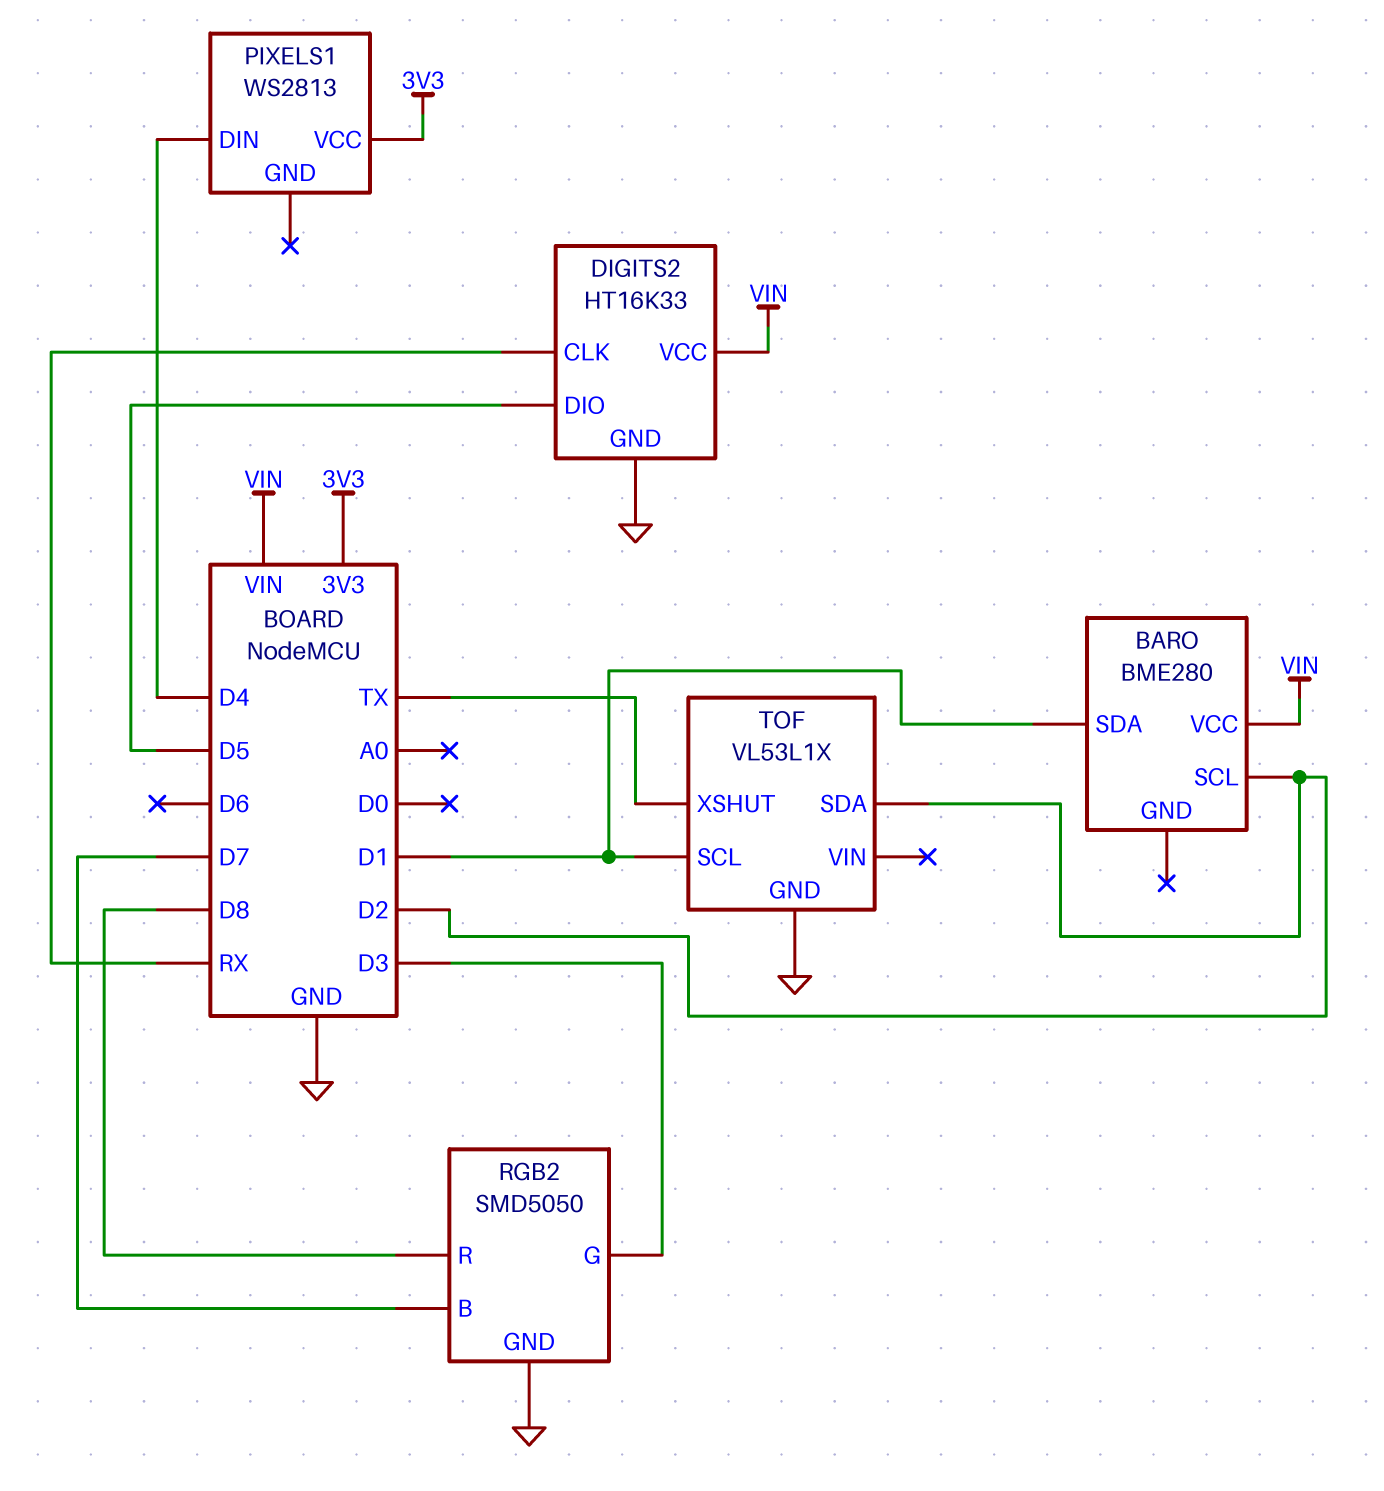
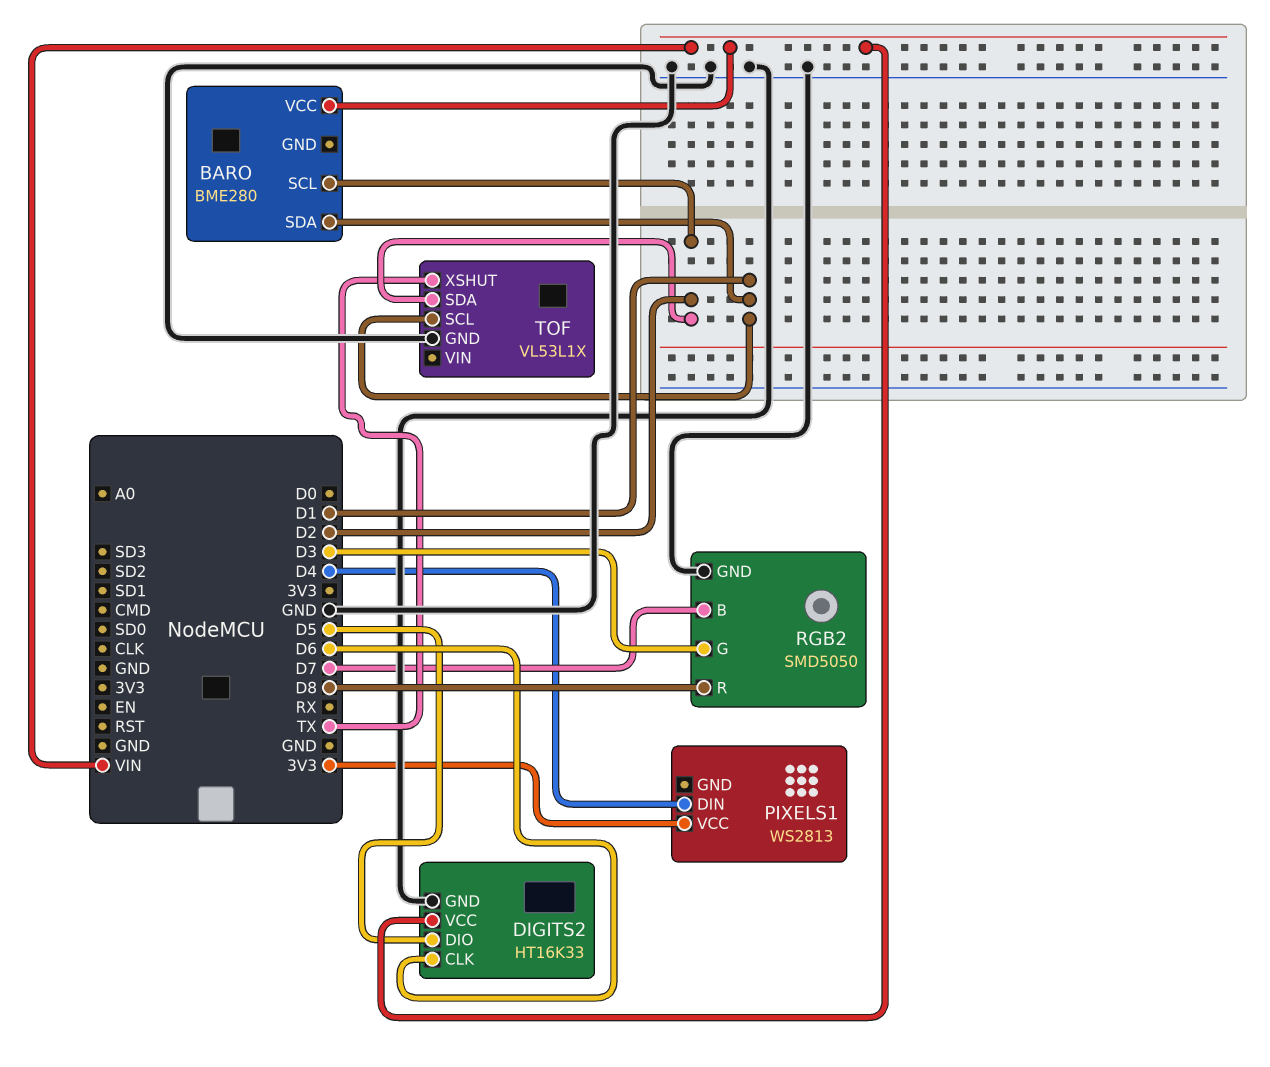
DIGITS2 pin CLK: RX -> D6

